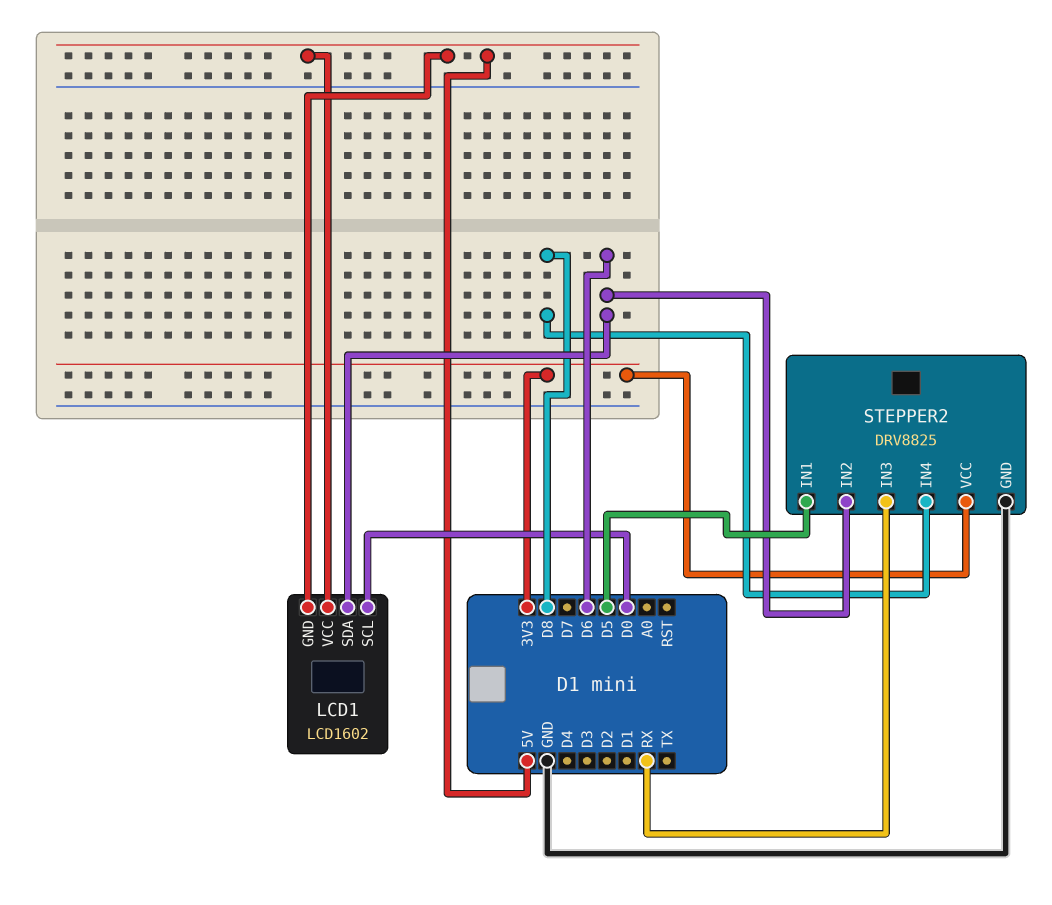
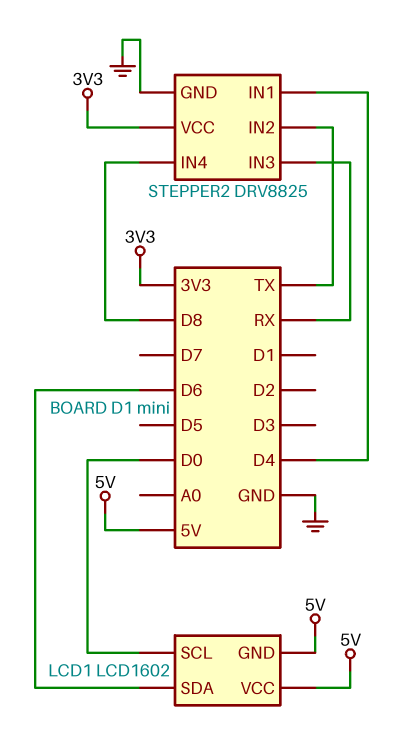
STEPPER2 pin IN1: D5 -> D4
STEPPER2 pin IN2: D6 -> TX

